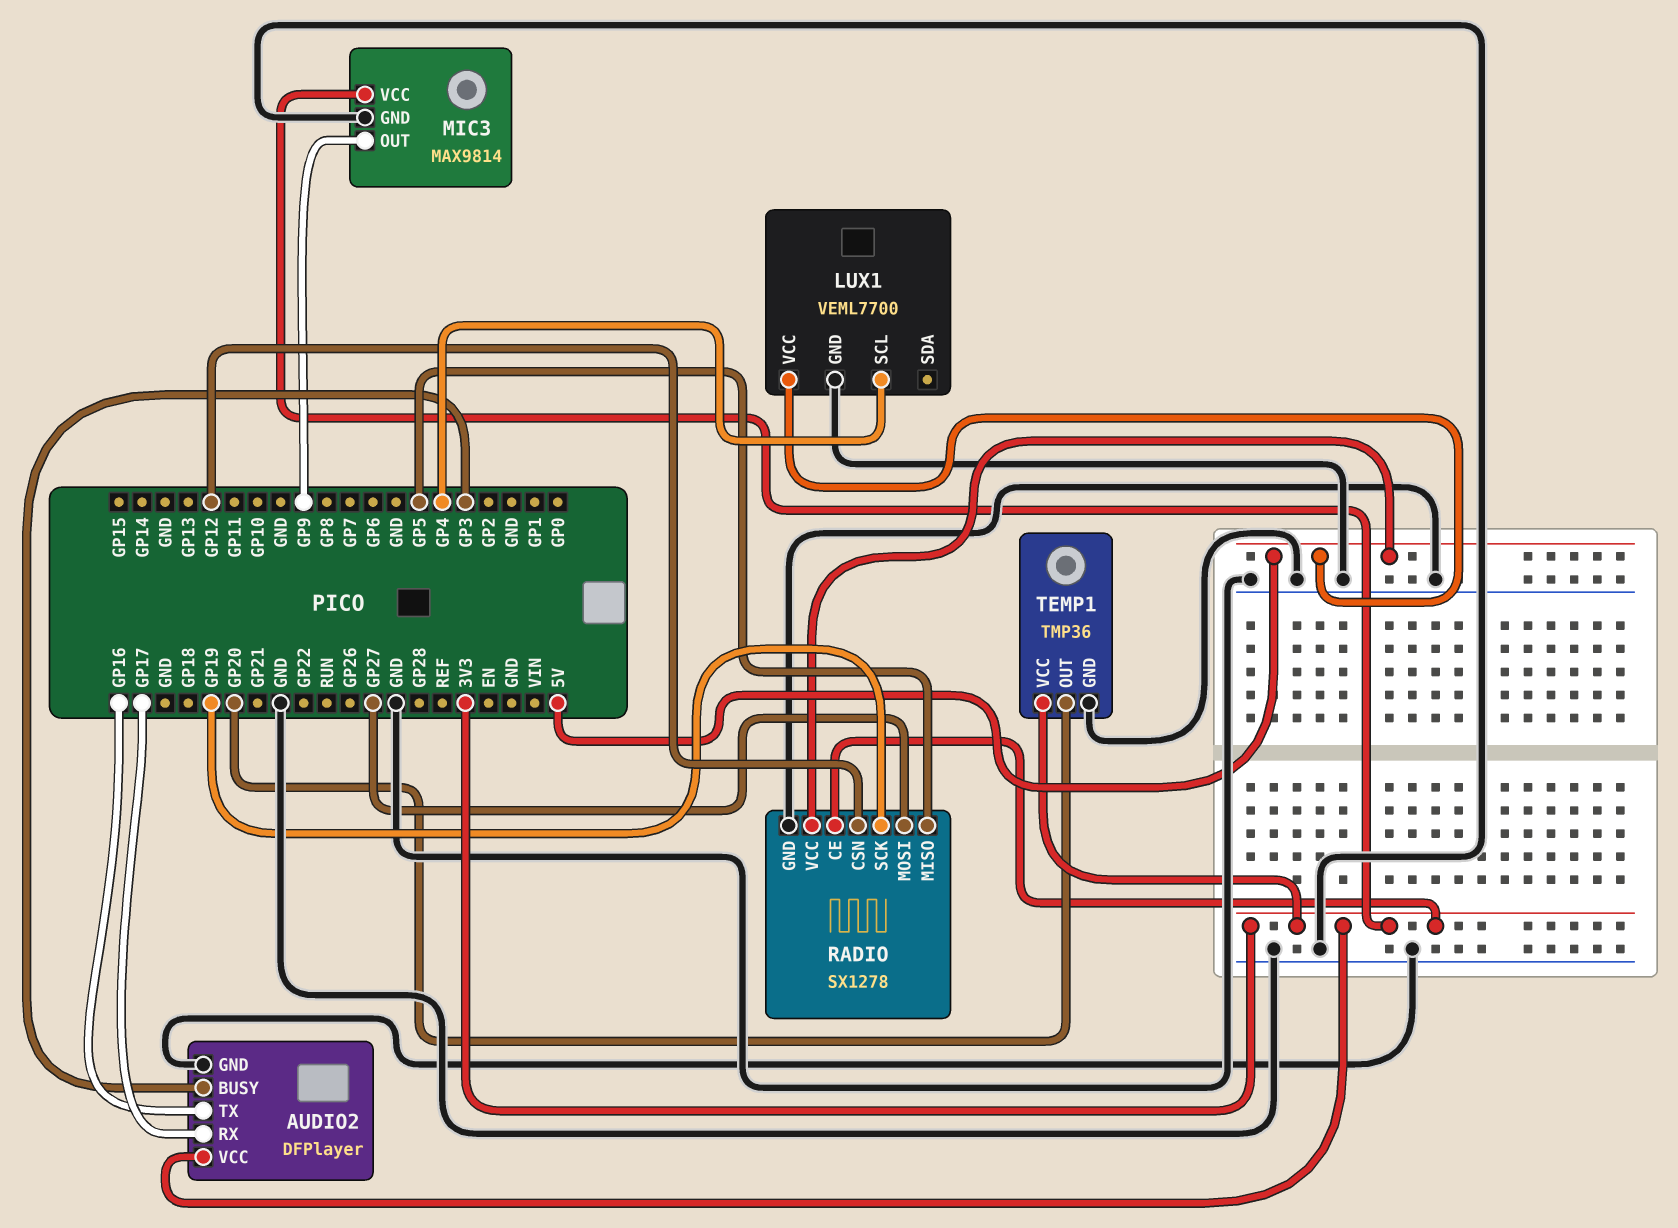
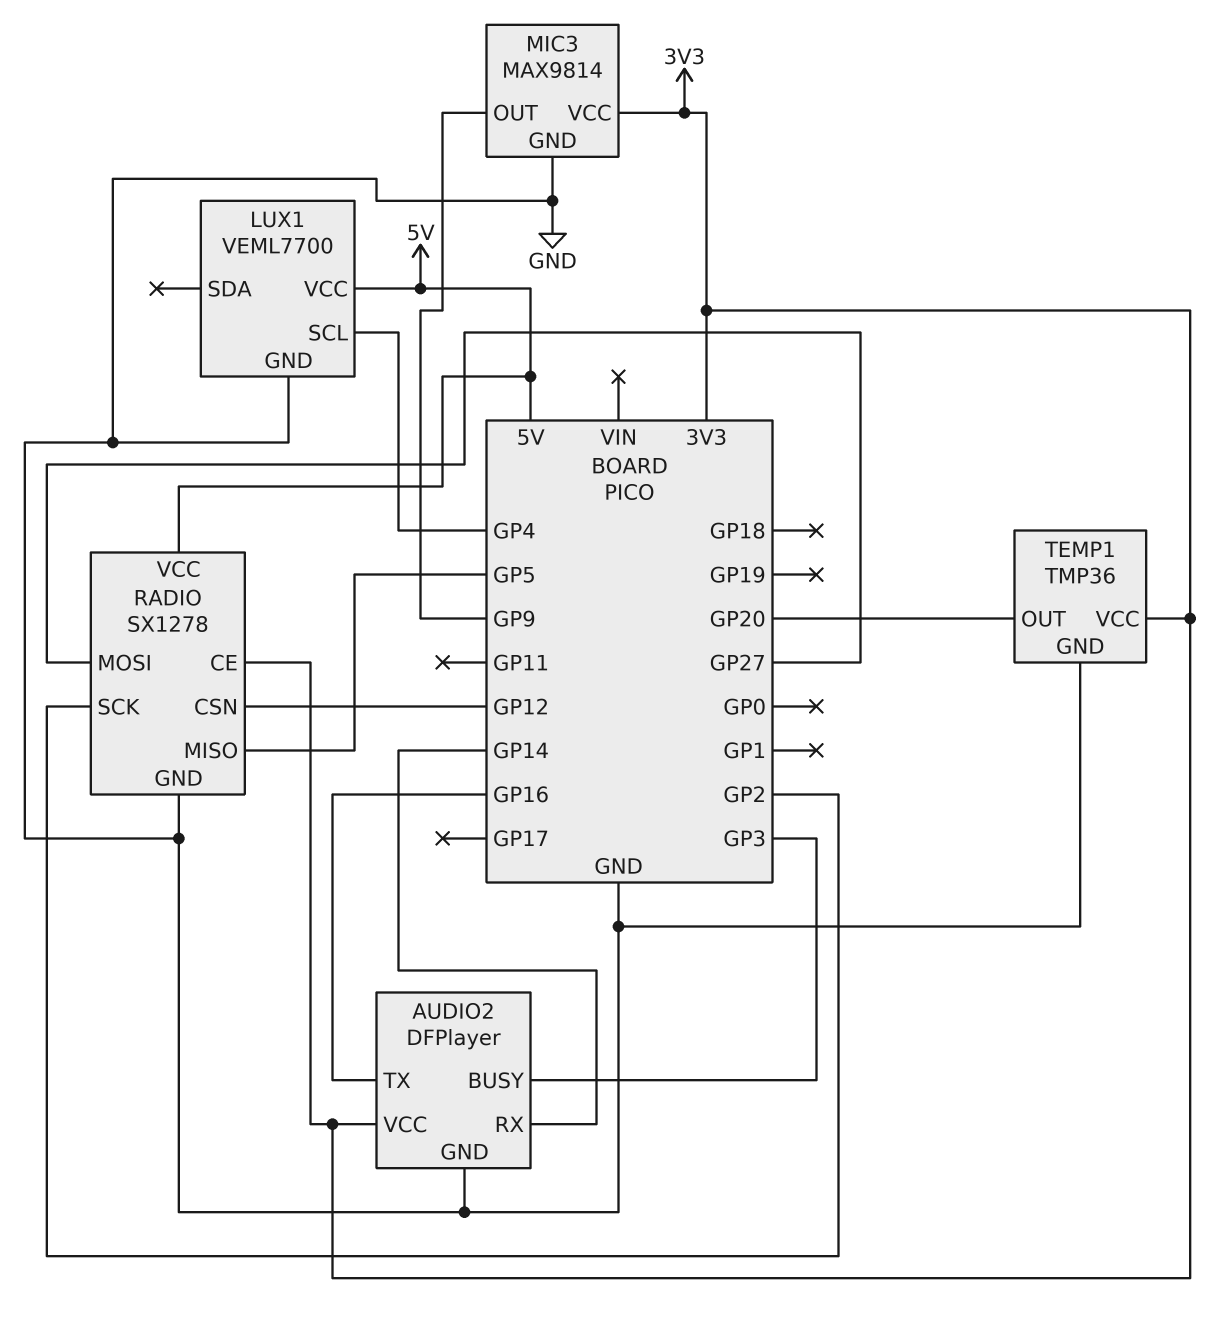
AUDIO2 pin RX: GP17 -> GP14
RADIO pin SCK: GP19 -> GP2

